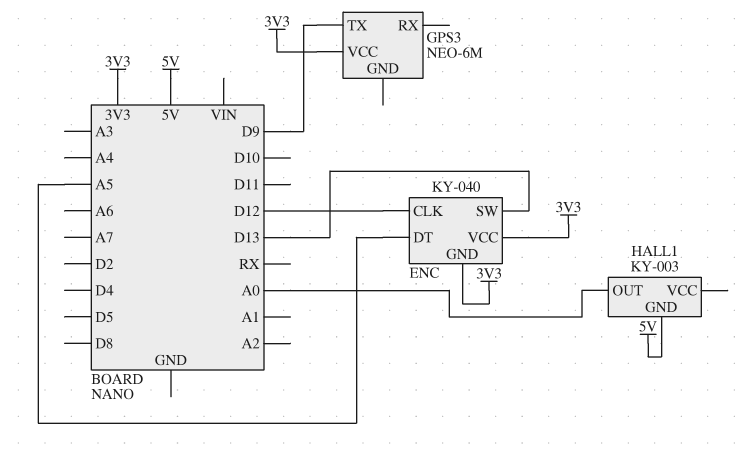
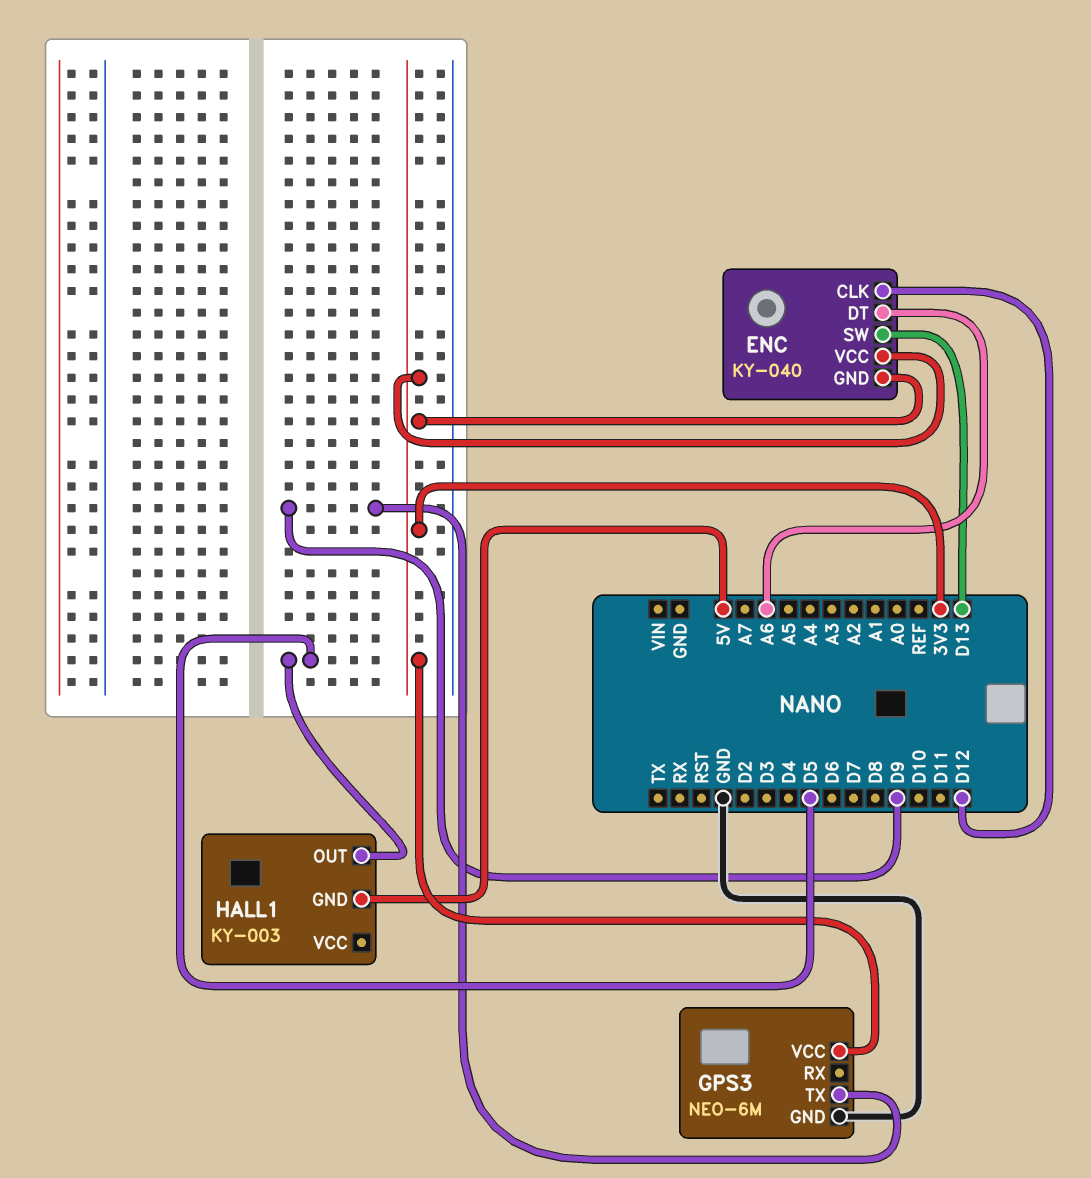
ENC pin DT: A5 -> A6
GPS3 pin GND: none -> GND
HALL1 pin OUT: A0 -> D5

